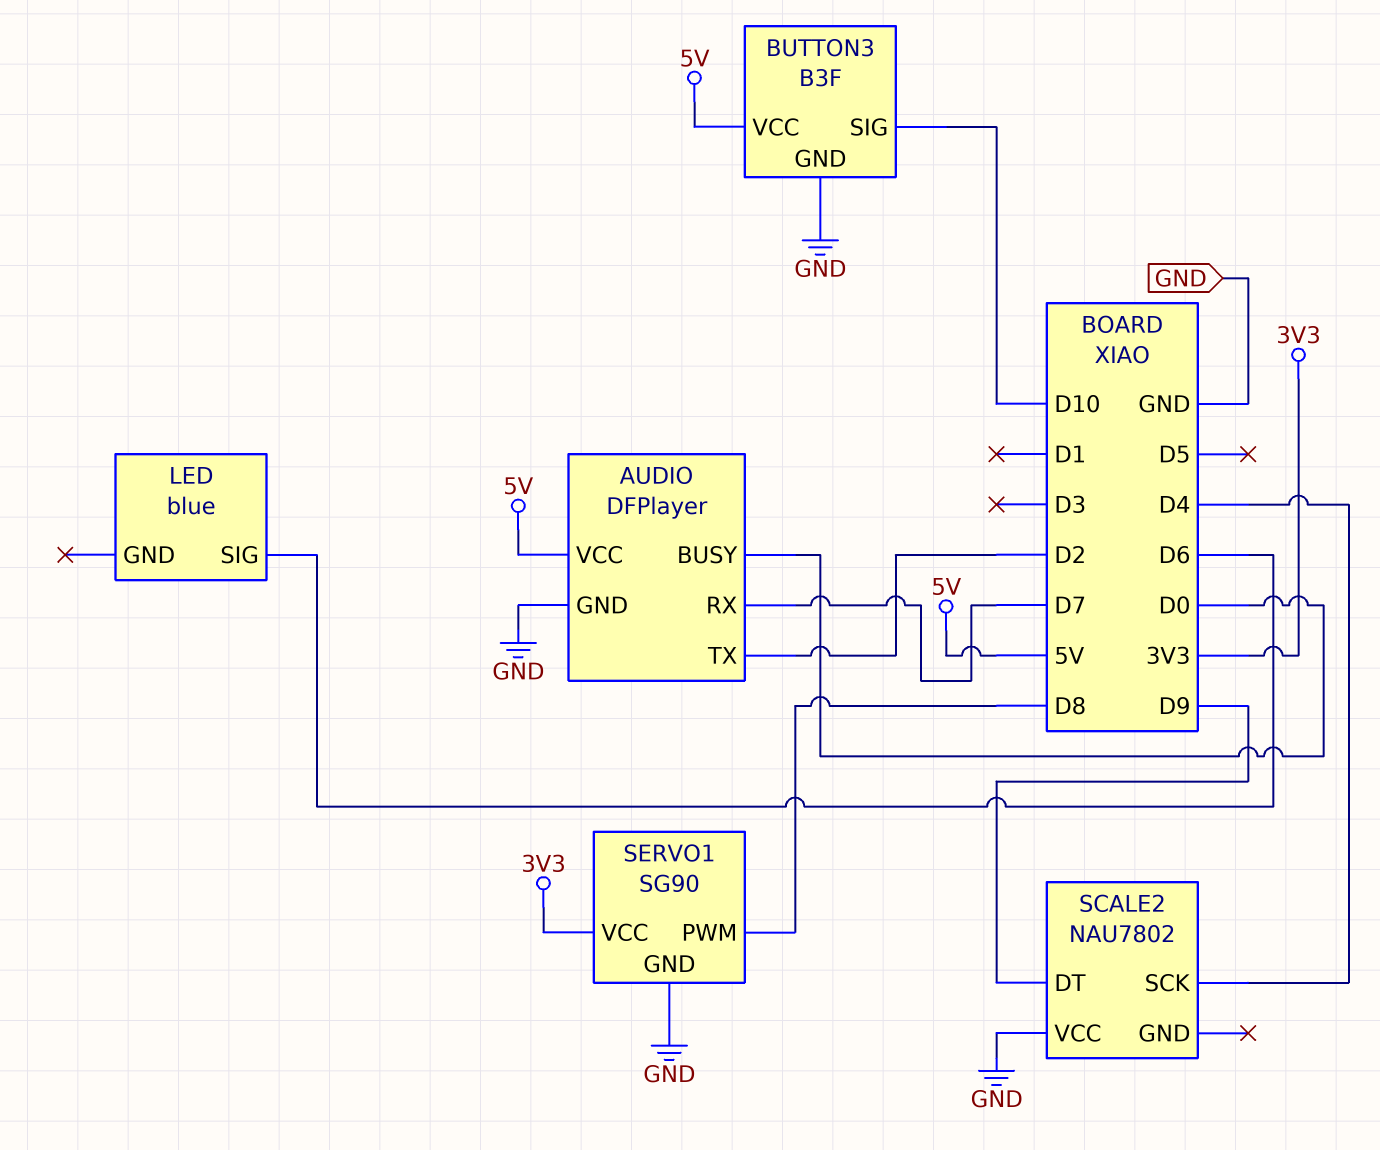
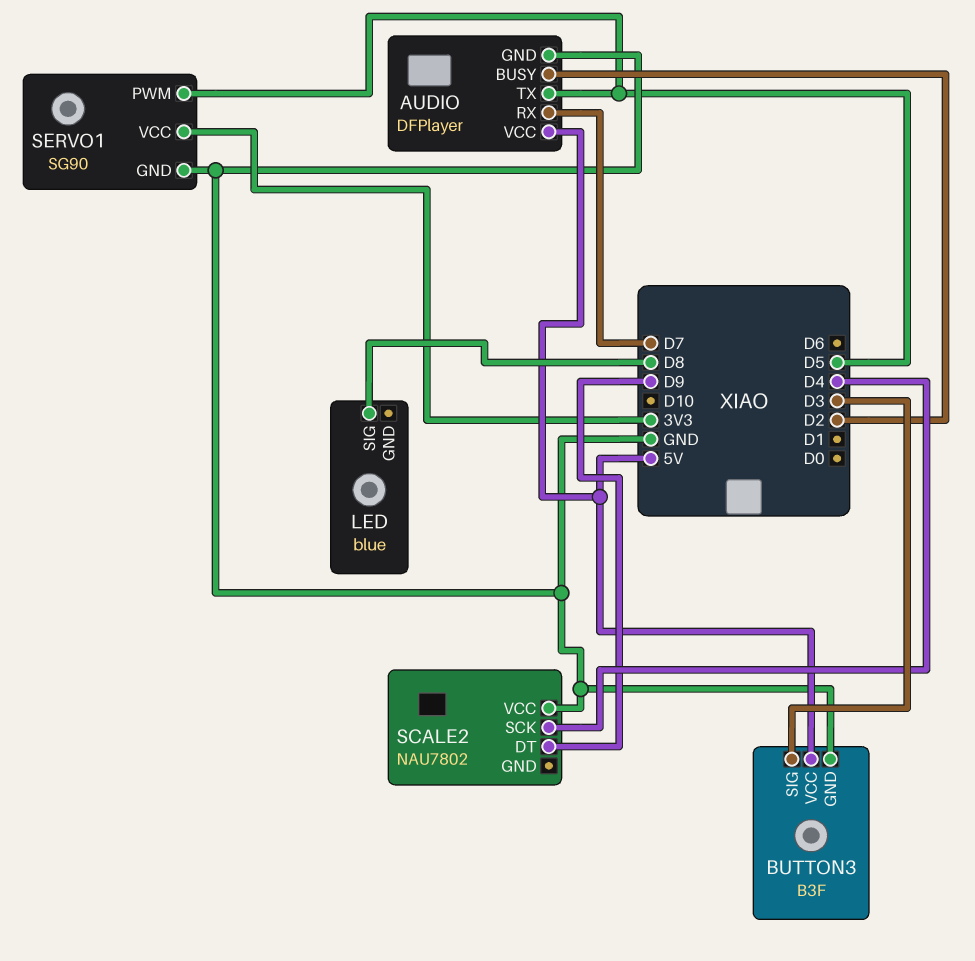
AUDIO pin BUSY: D0 -> D2
AUDIO pin TX: D2 -> D5
BUTTON3 pin SIG: D10 -> D3
LED pin SIG: D6 -> D8
SERVO1 pin PWM: D8 -> D5

